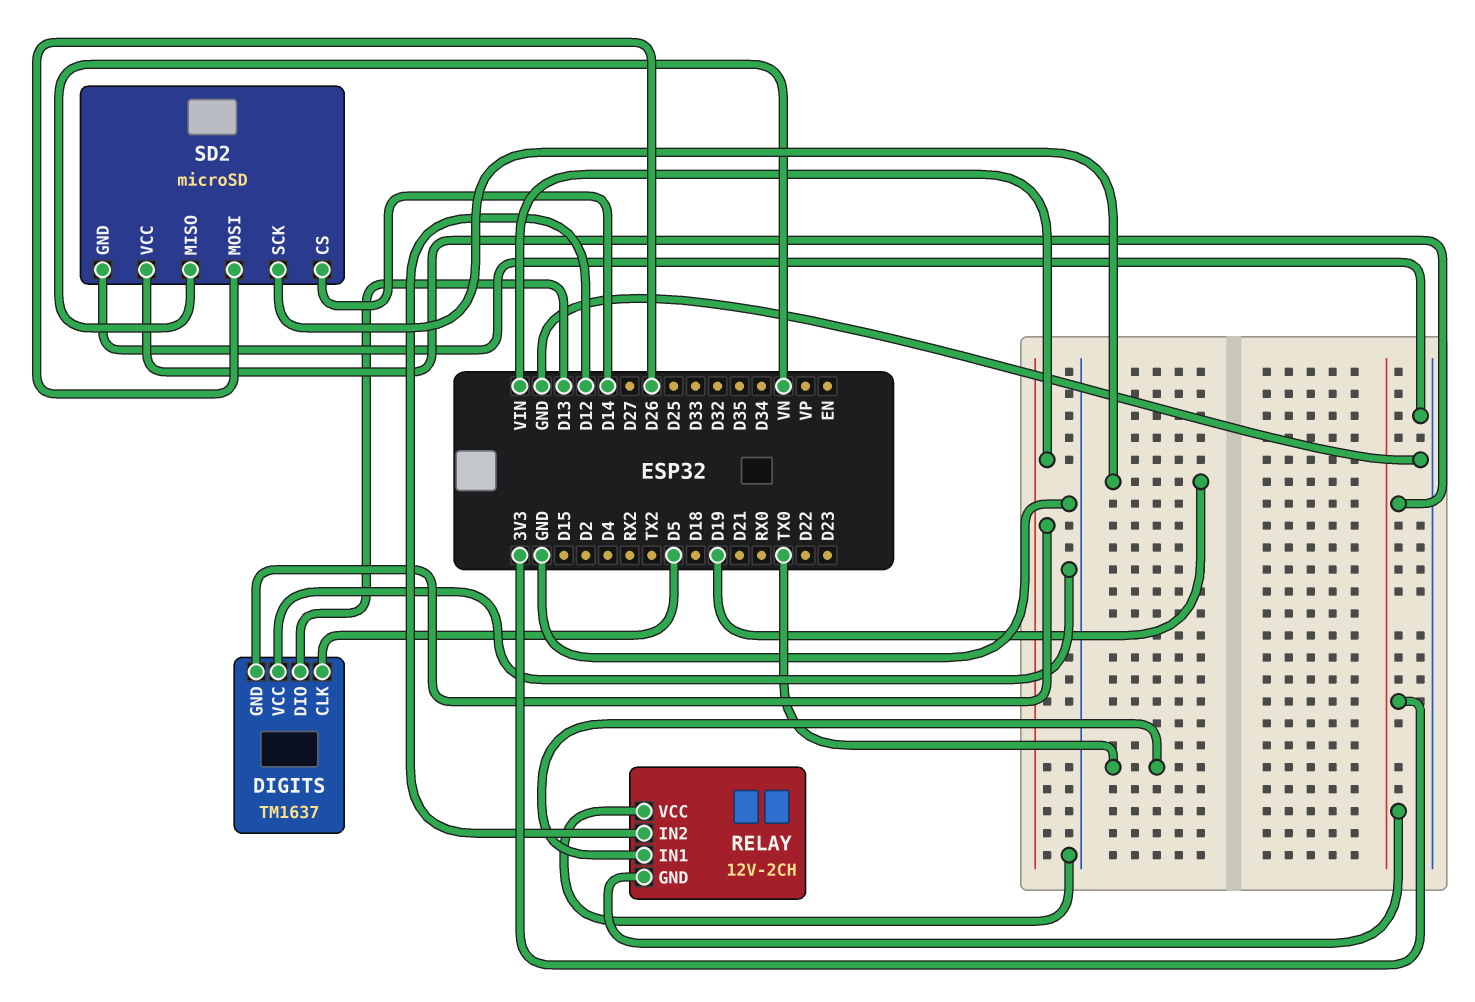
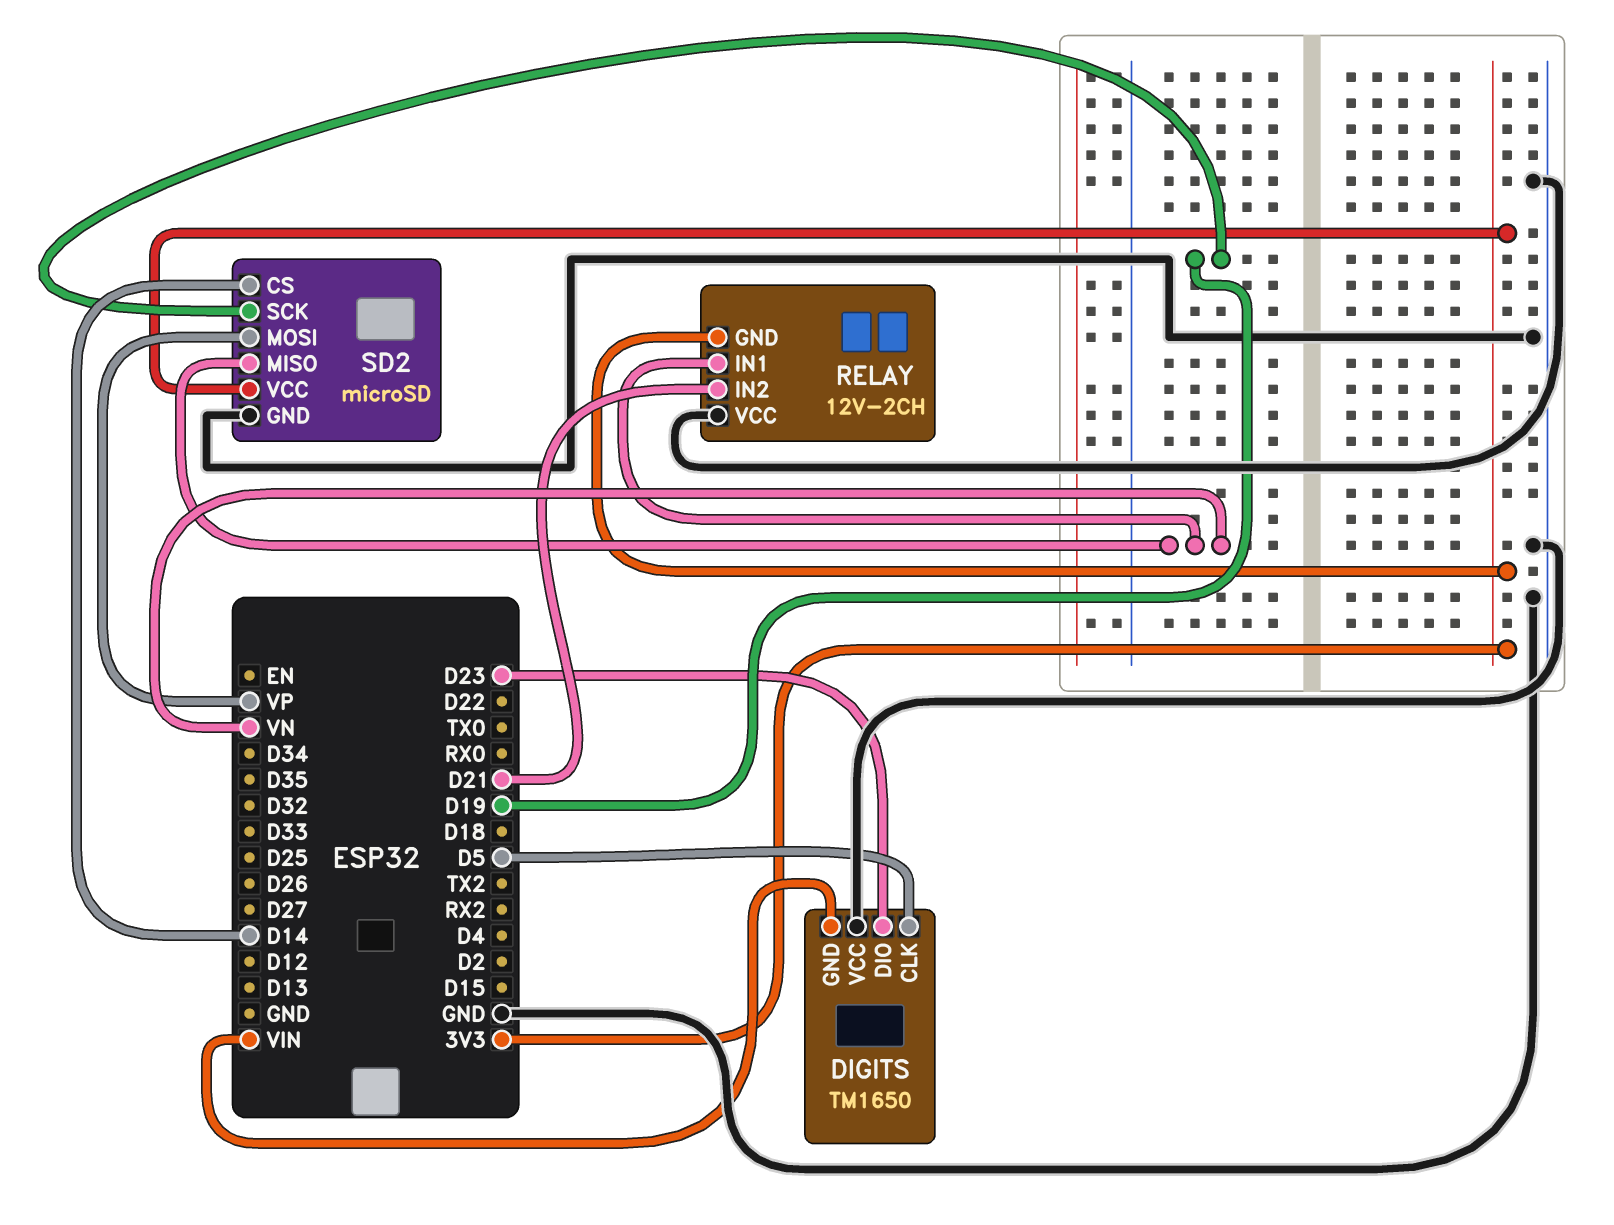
DIGITS: TM1637 -> TM1650
DIGITS pin DIO: D13 -> D23
RELAY pin IN1: TX0 -> VN
RELAY pin IN2: D12 -> D21
SD2 pin MOSI: D26 -> VP

